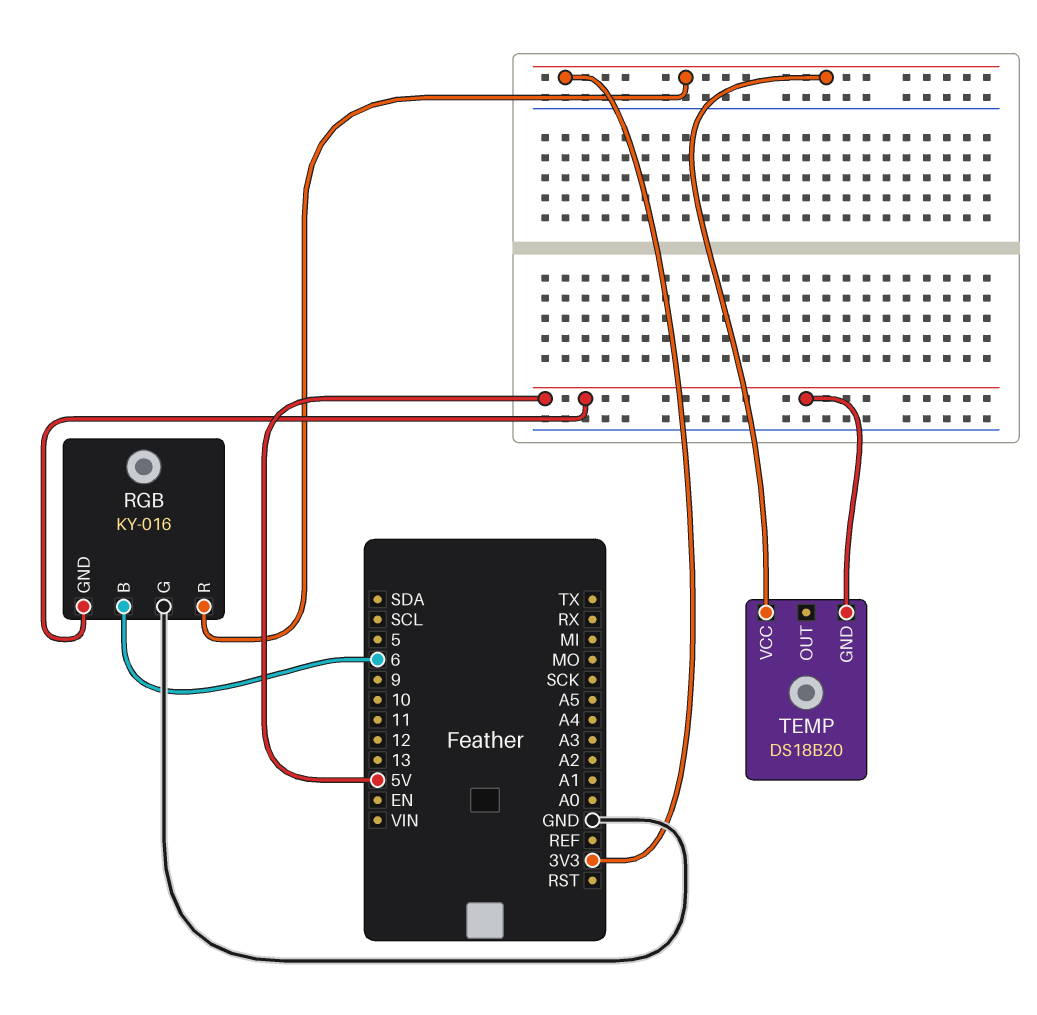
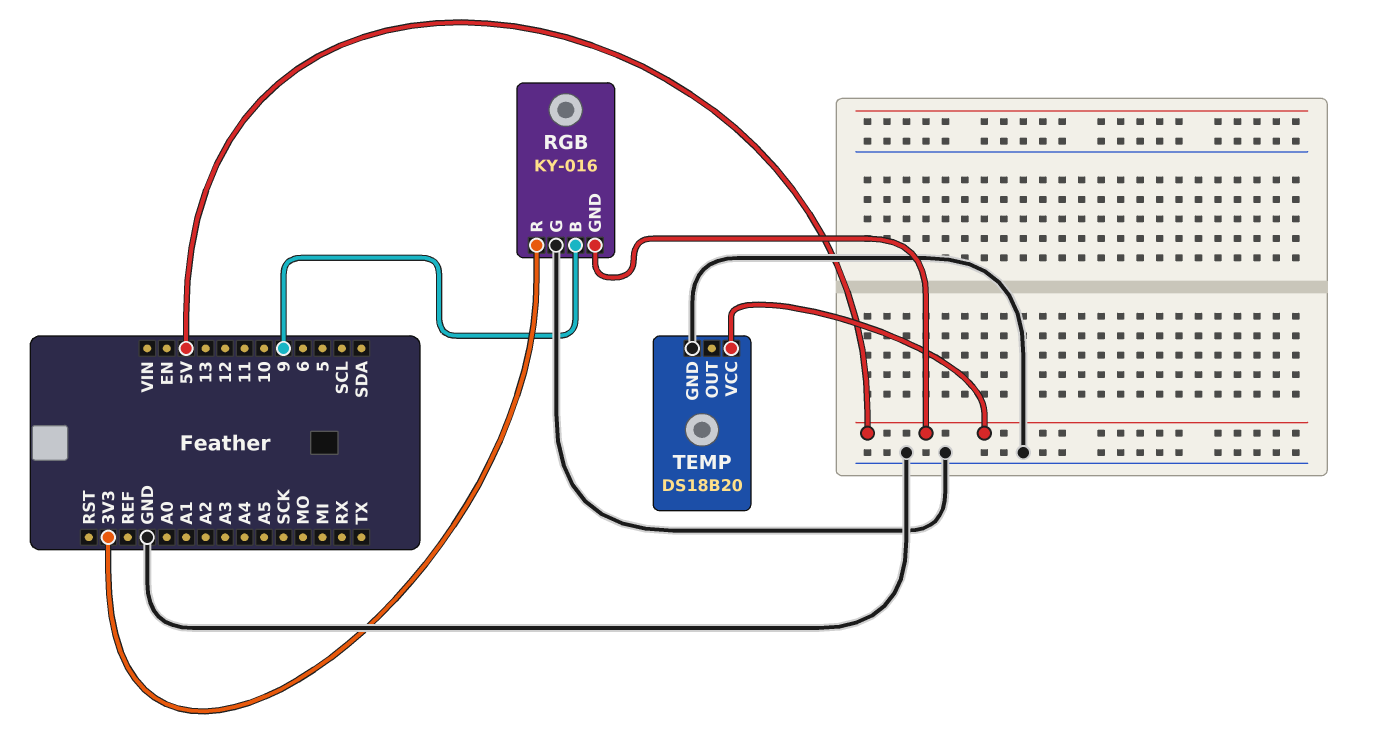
RGB pin B: 6 -> 9
TEMP pin GND: 5V -> GND
TEMP pin VCC: 3V3 -> 5V

